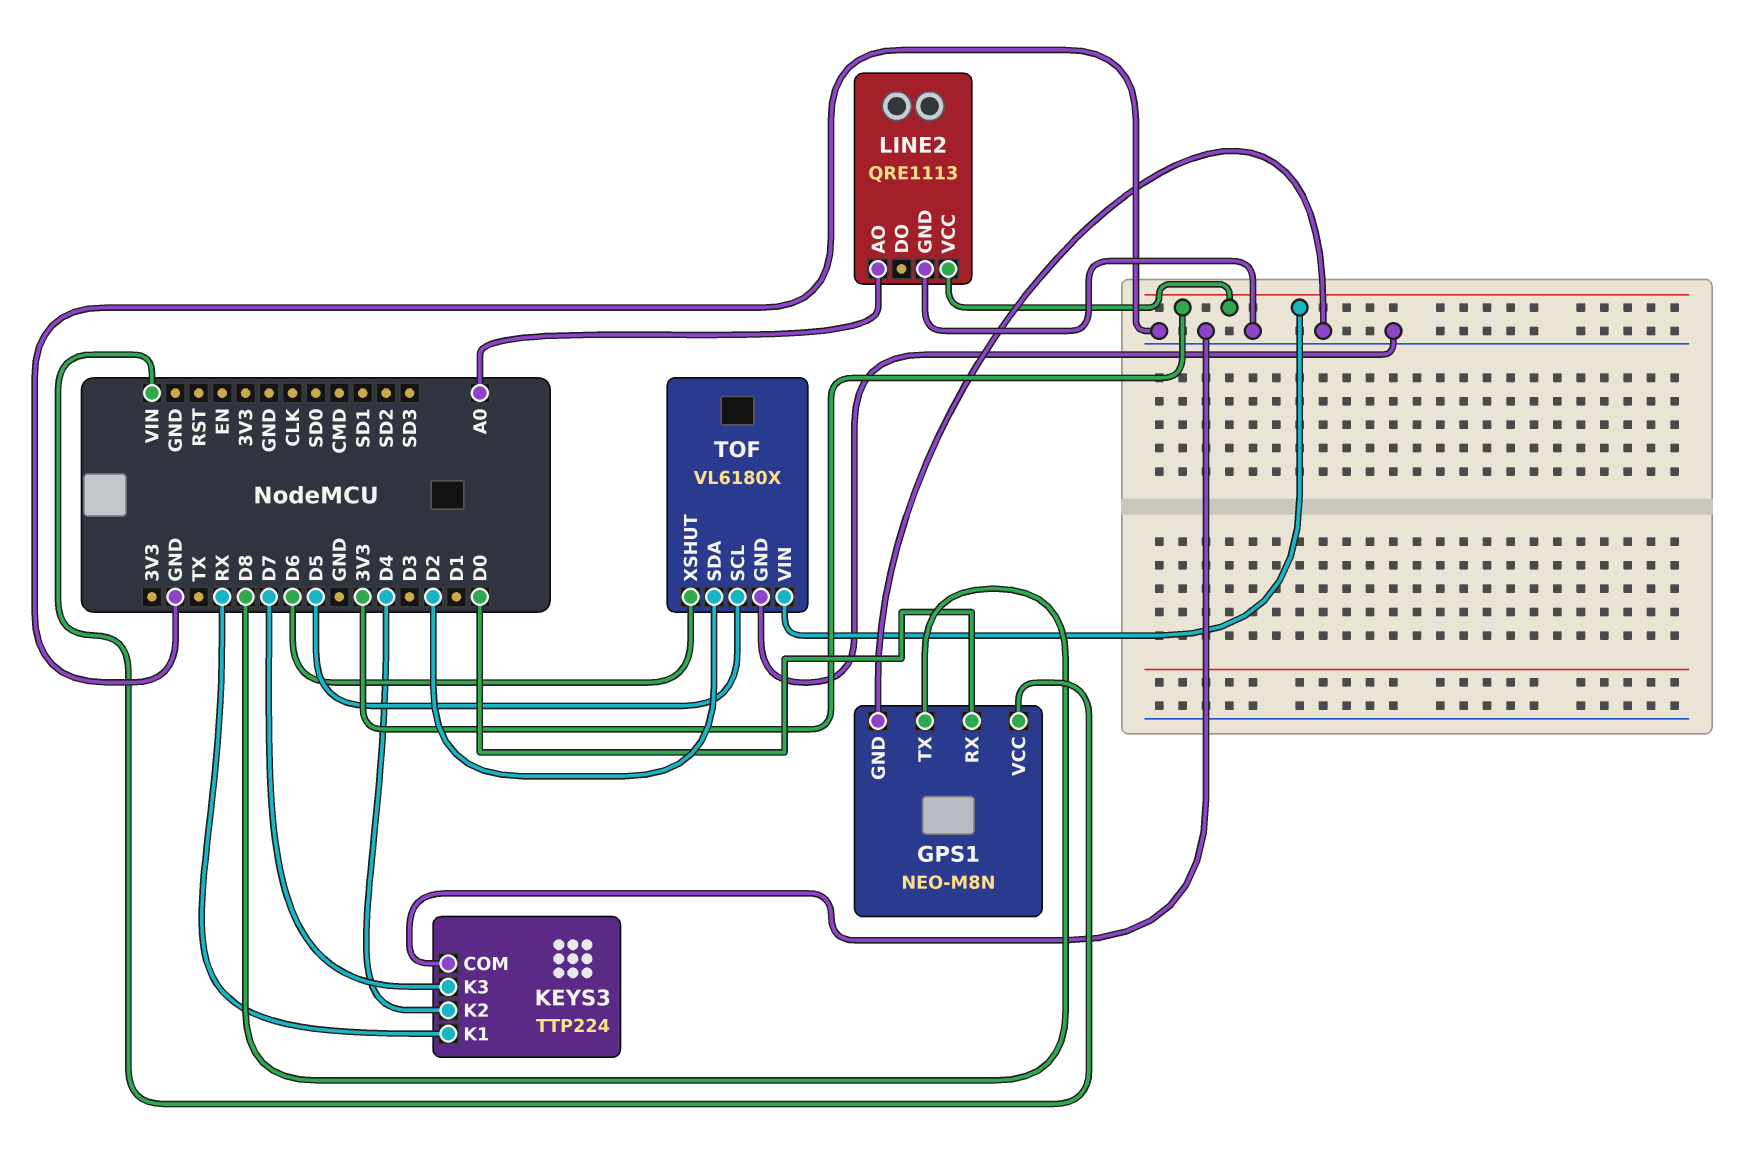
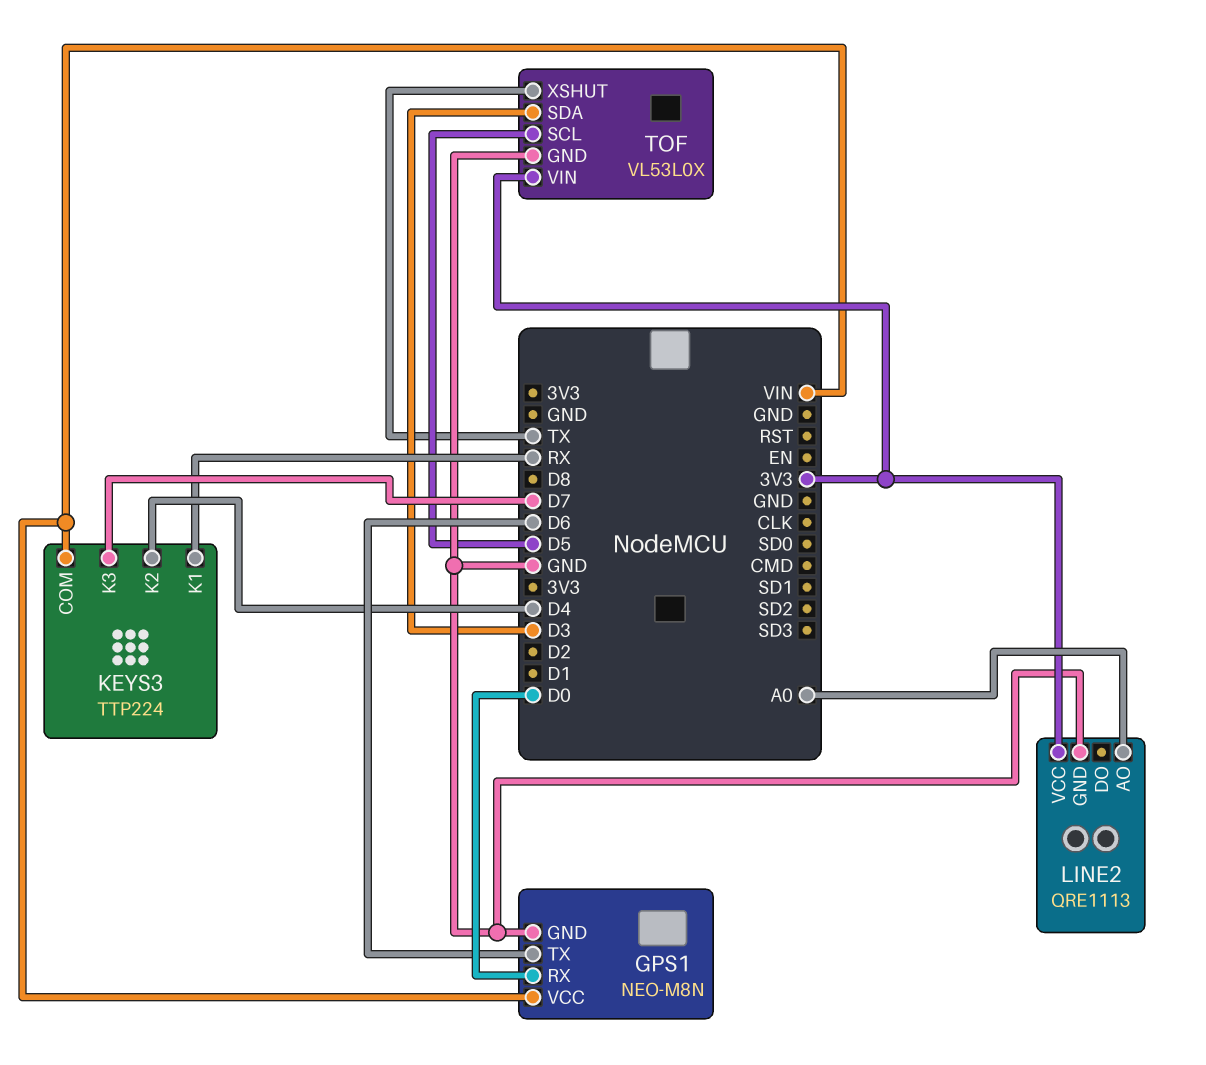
GPS1 pin TX: D8 -> D6
KEYS3 pin COM: GND -> VIN
TOF: VL6180X -> VL53L0X
TOF pin SDA: D2 -> D3
TOF pin XSHUT: D6 -> TX

